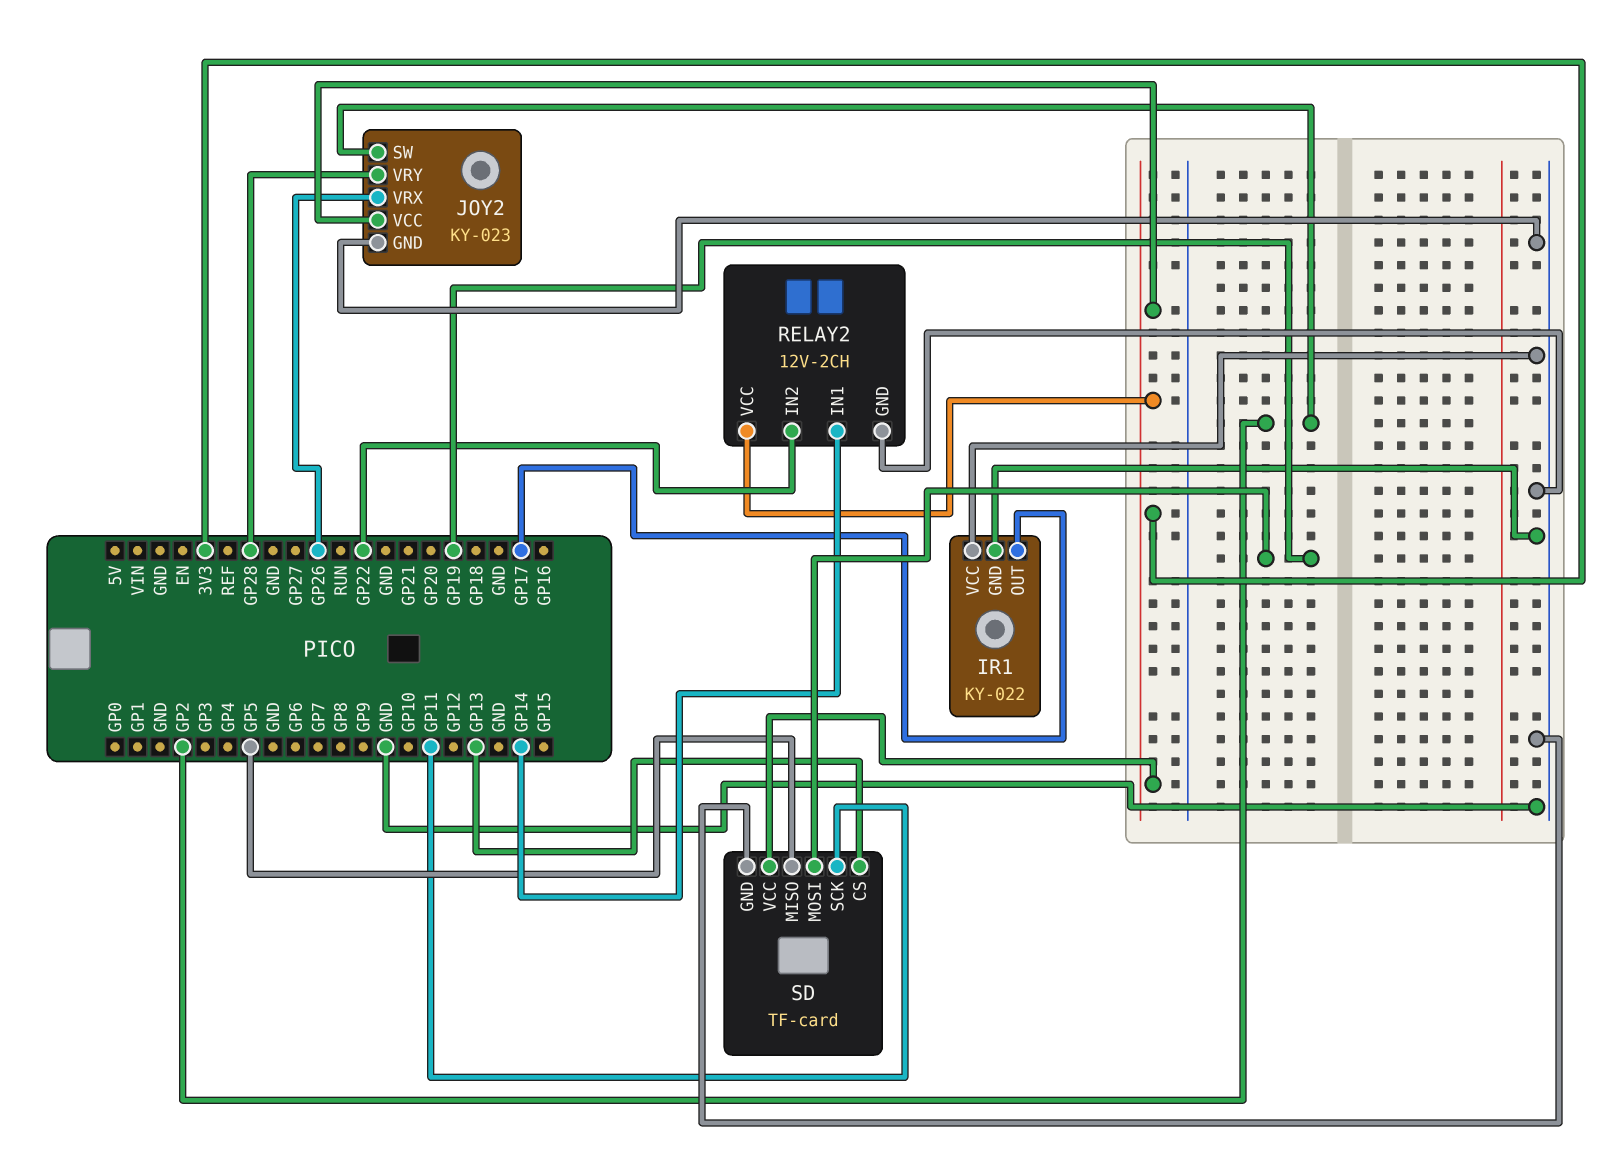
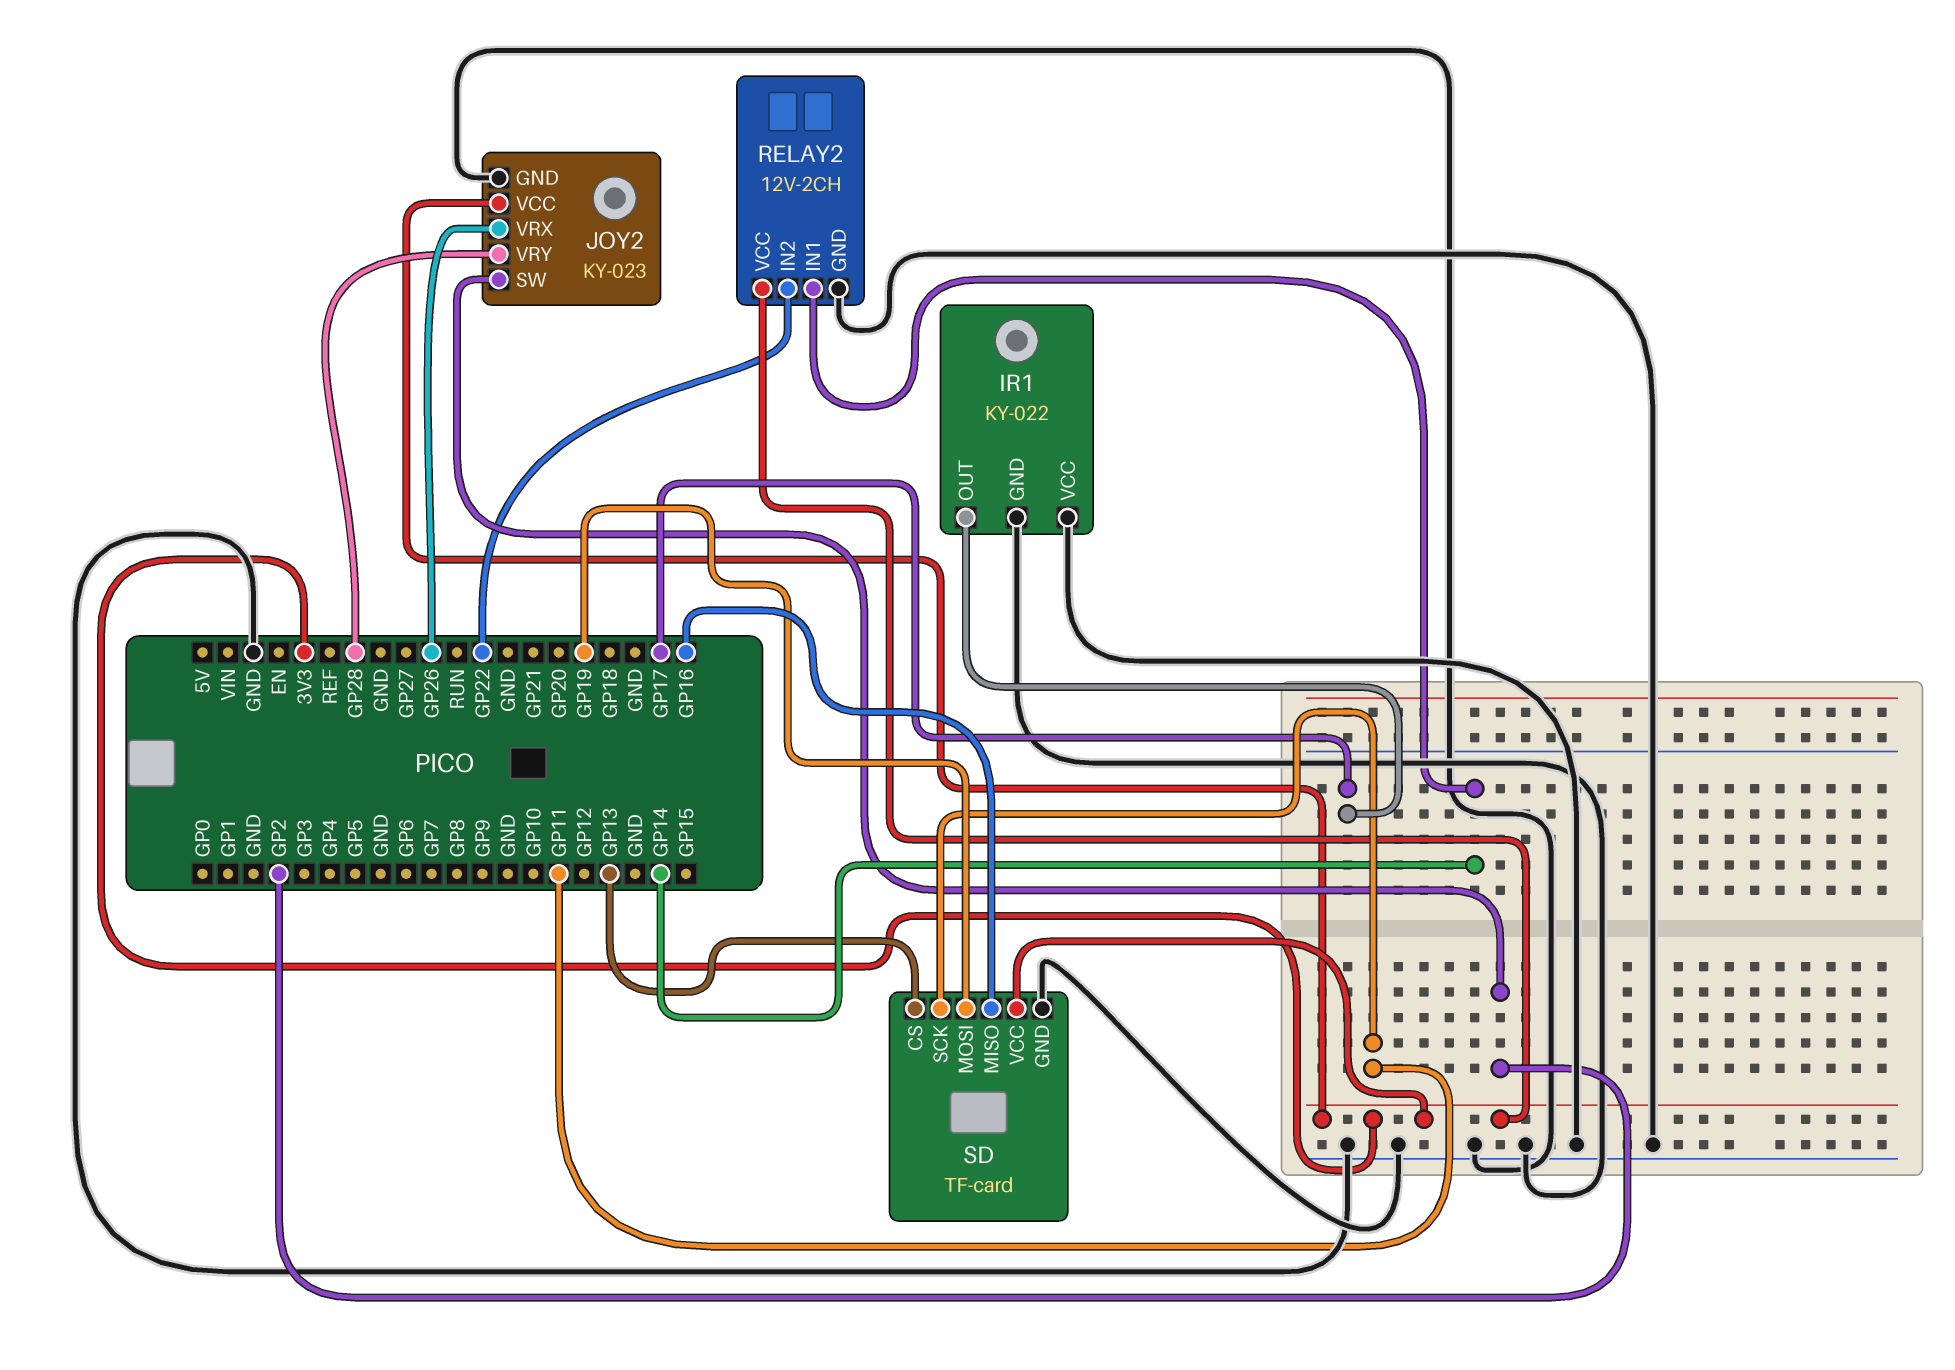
SD pin MISO: GP5 -> GP16

